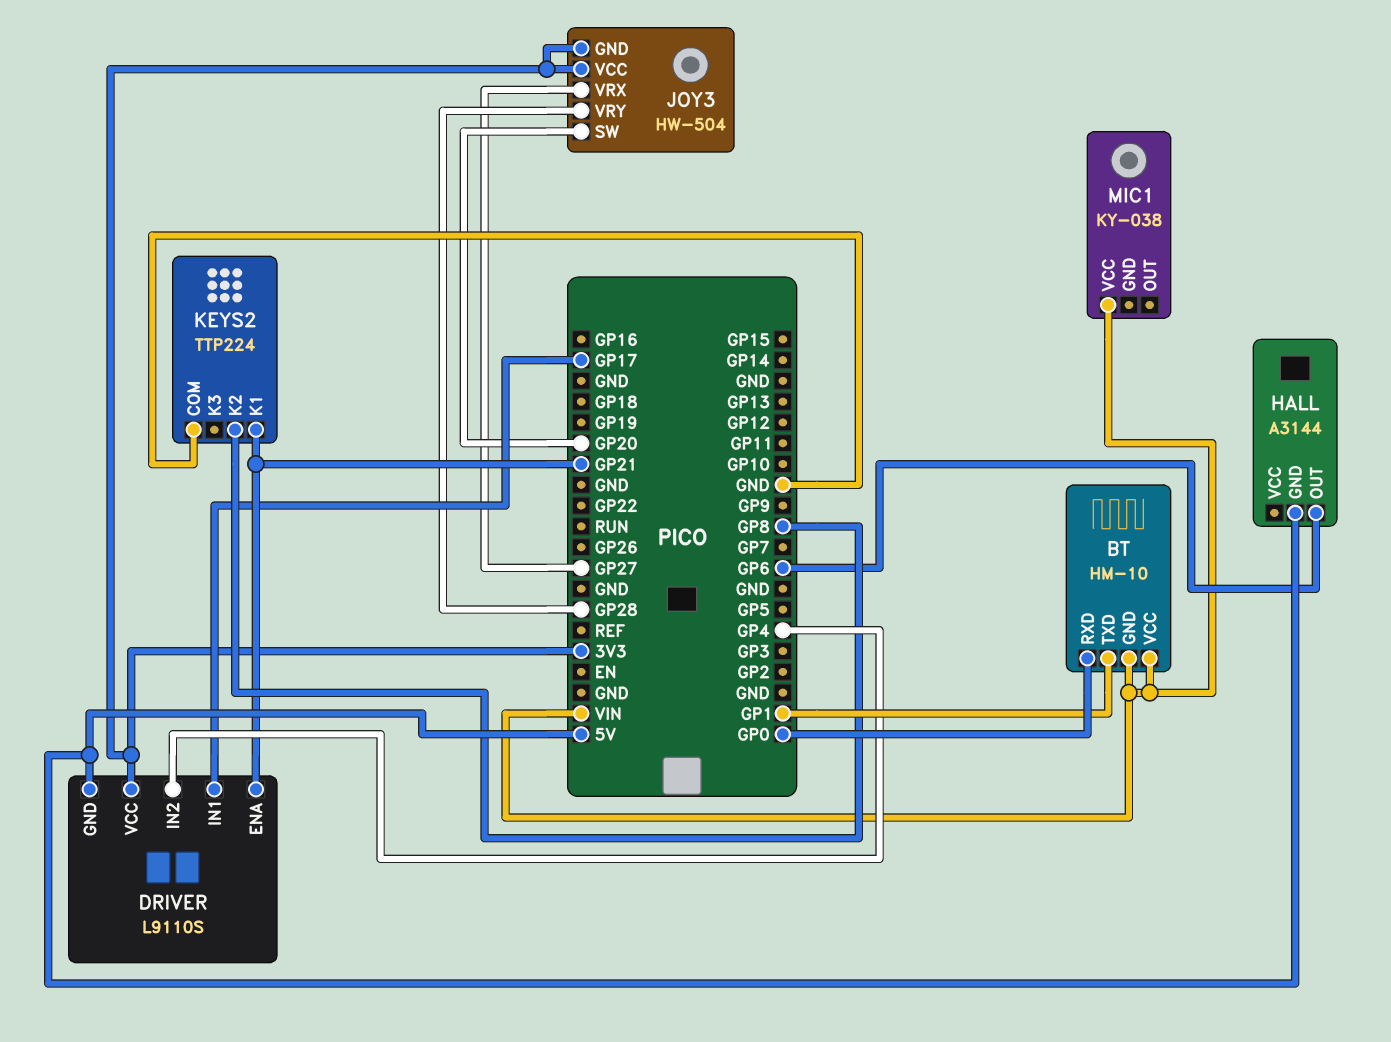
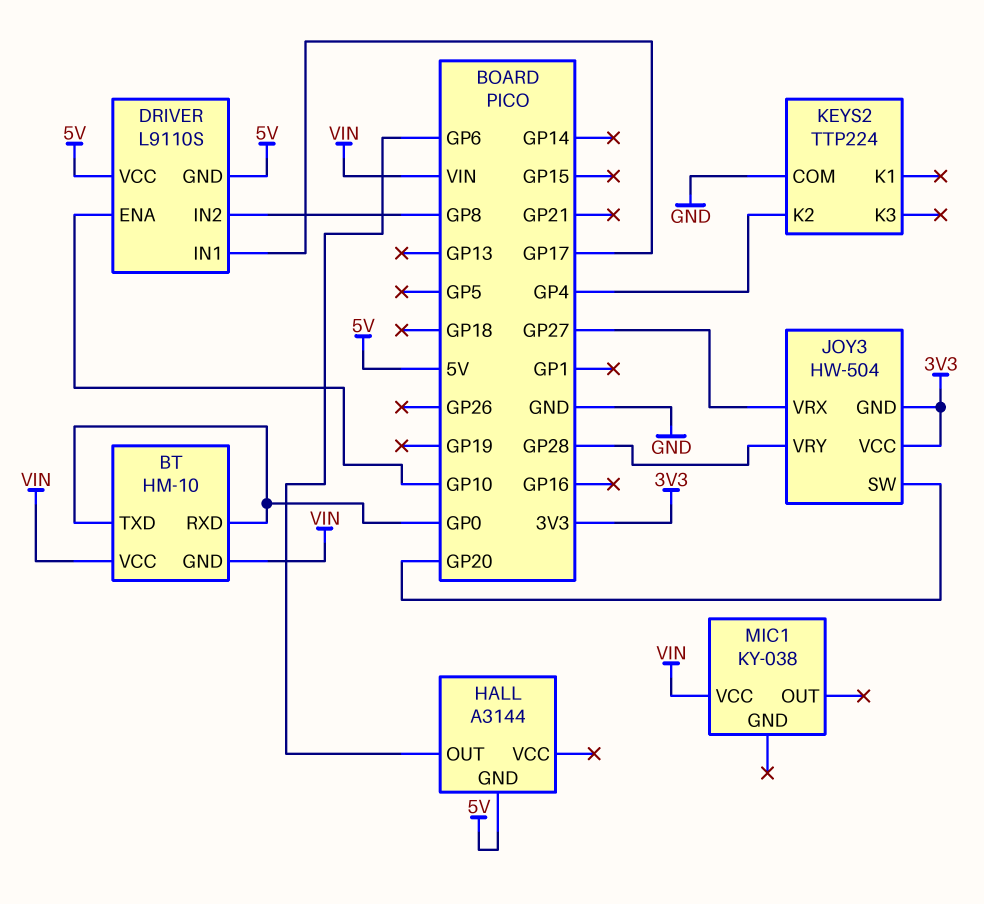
BT pin TXD: GP1 -> GP0
DRIVER pin ENA: GP21 -> GP10
DRIVER pin IN2: GP4 -> GP8
DRIVER pin VCC: 3V3 -> 5V
KEYS2 pin K1: GP21 -> none
KEYS2 pin K2: GP8 -> GP4

